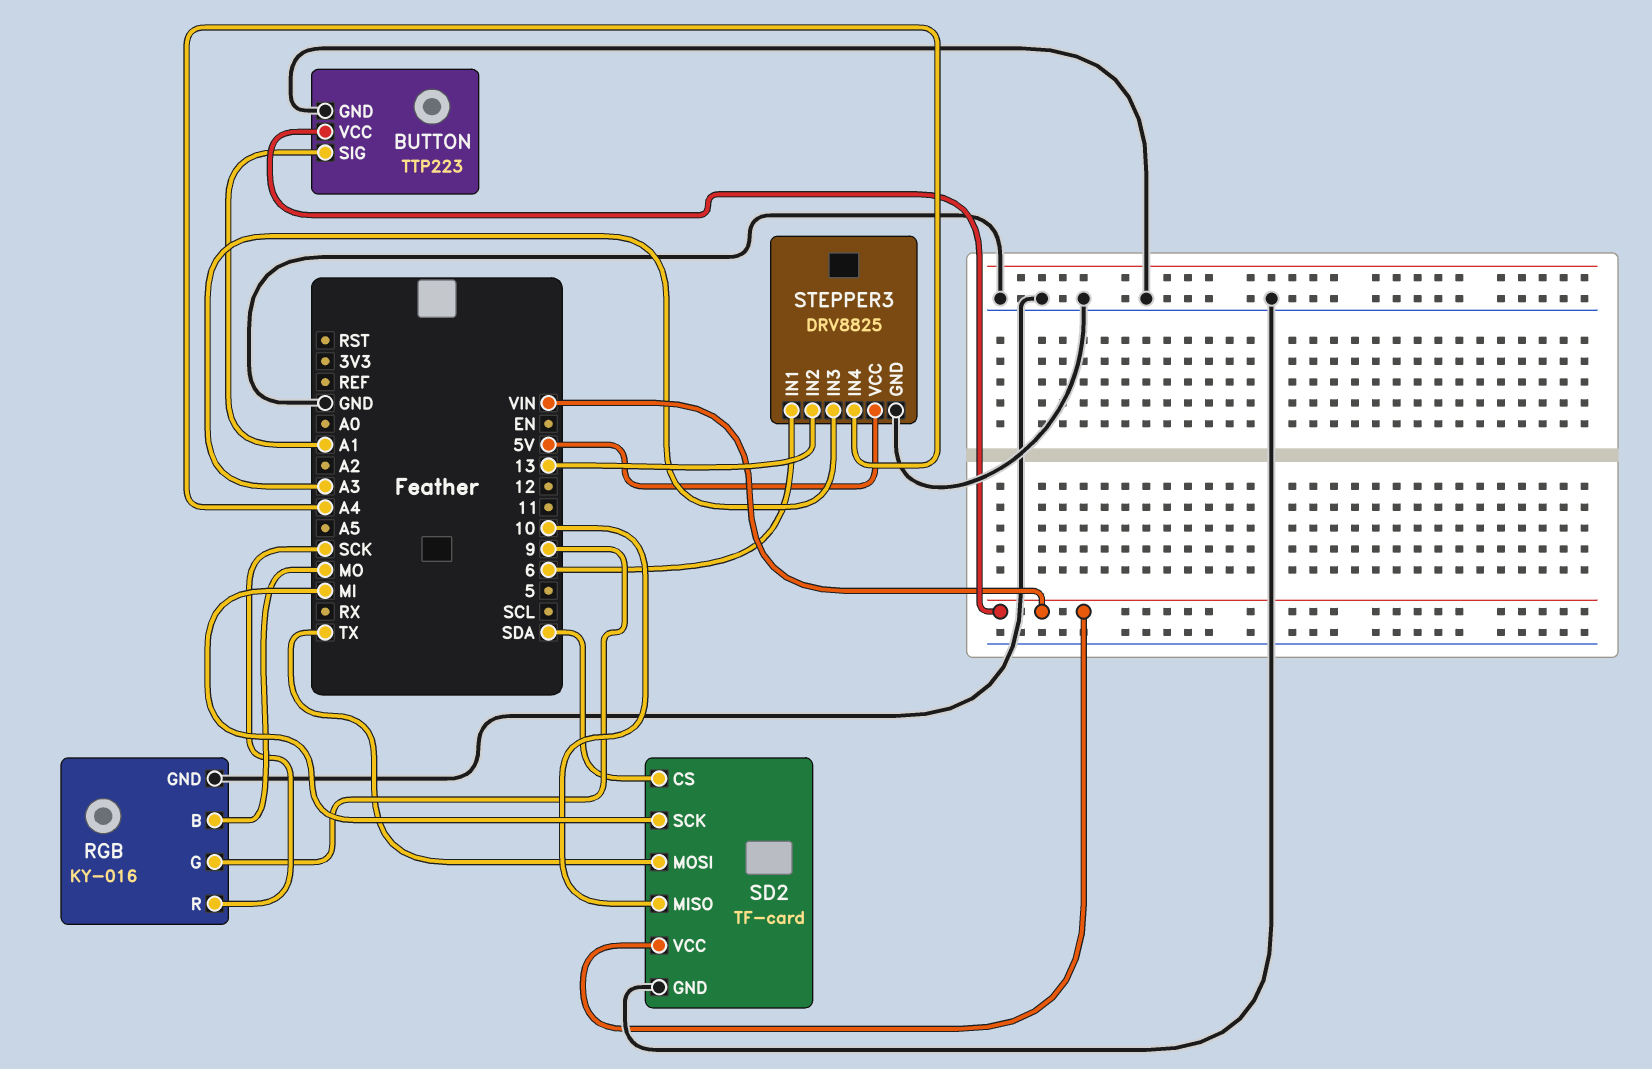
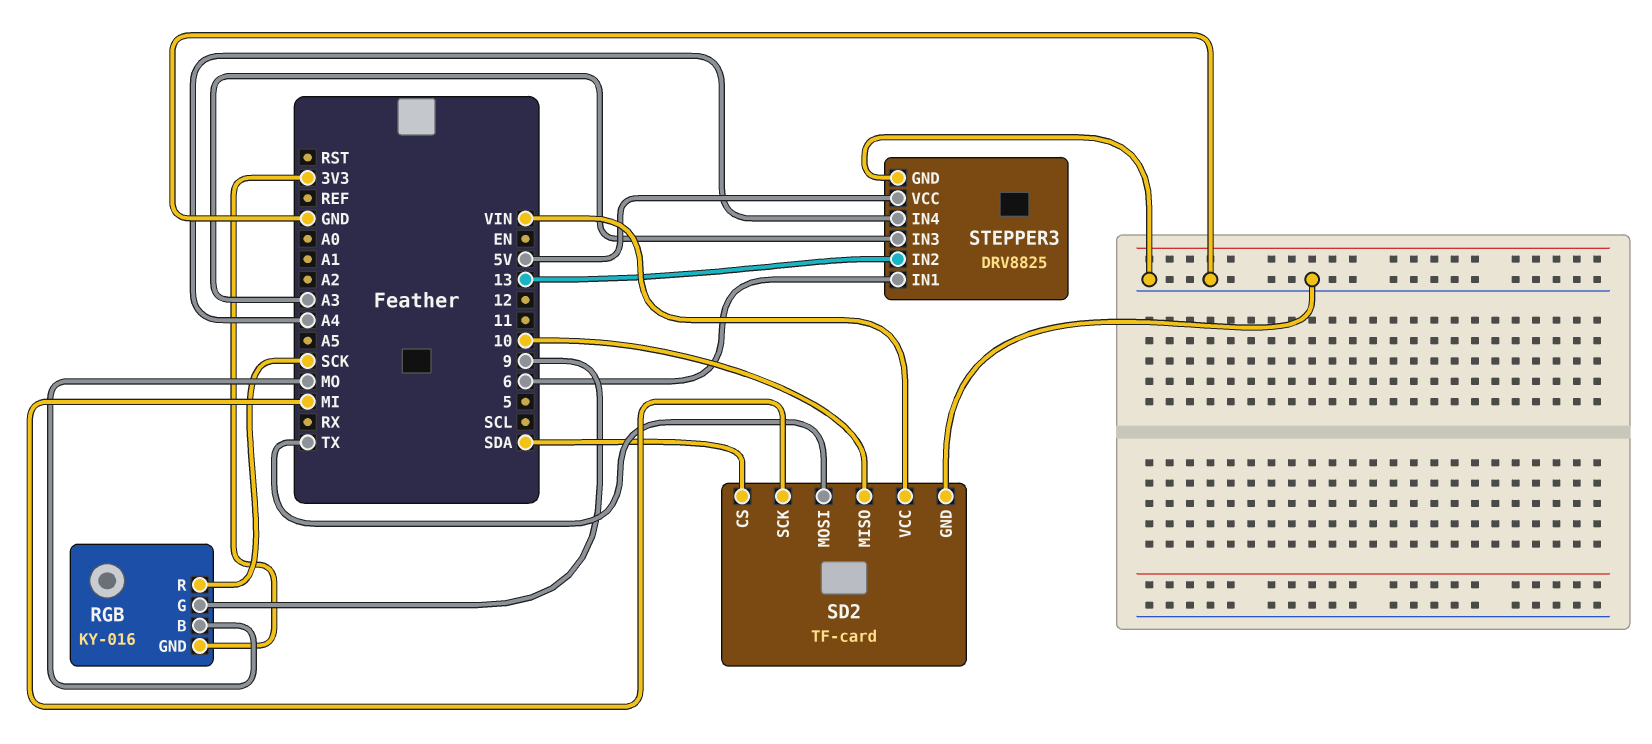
BUTTON: TTP223 -> none
BUTTON pin GND: GND -> none
BUTTON pin SIG: A1 -> none
BUTTON pin VCC: VIN -> none
RGB pin GND: GND -> 3V3

